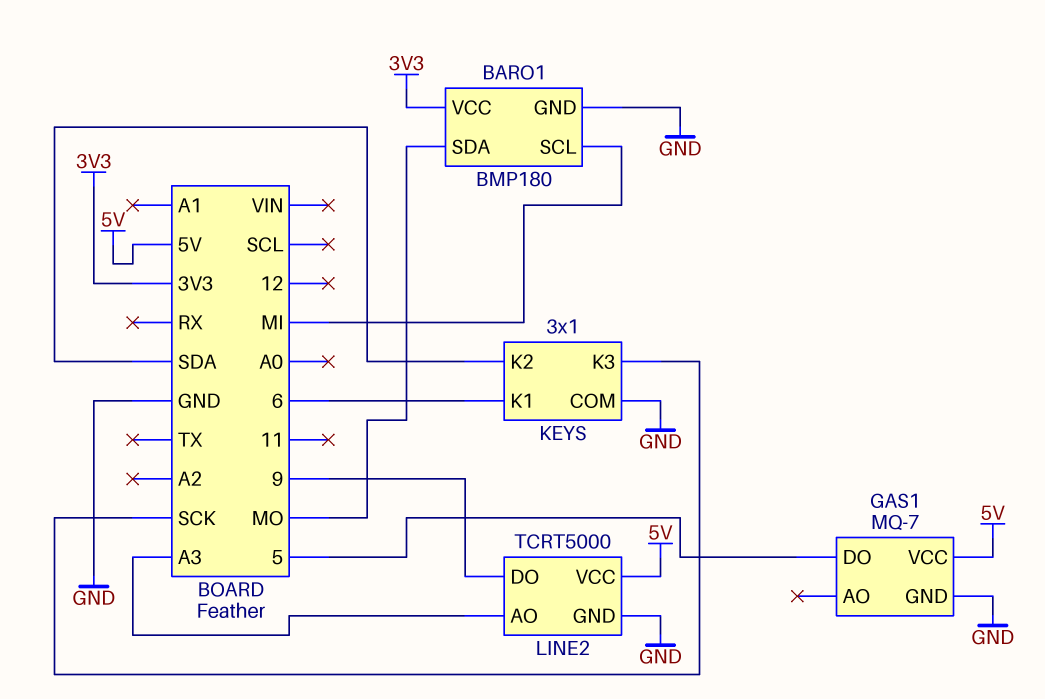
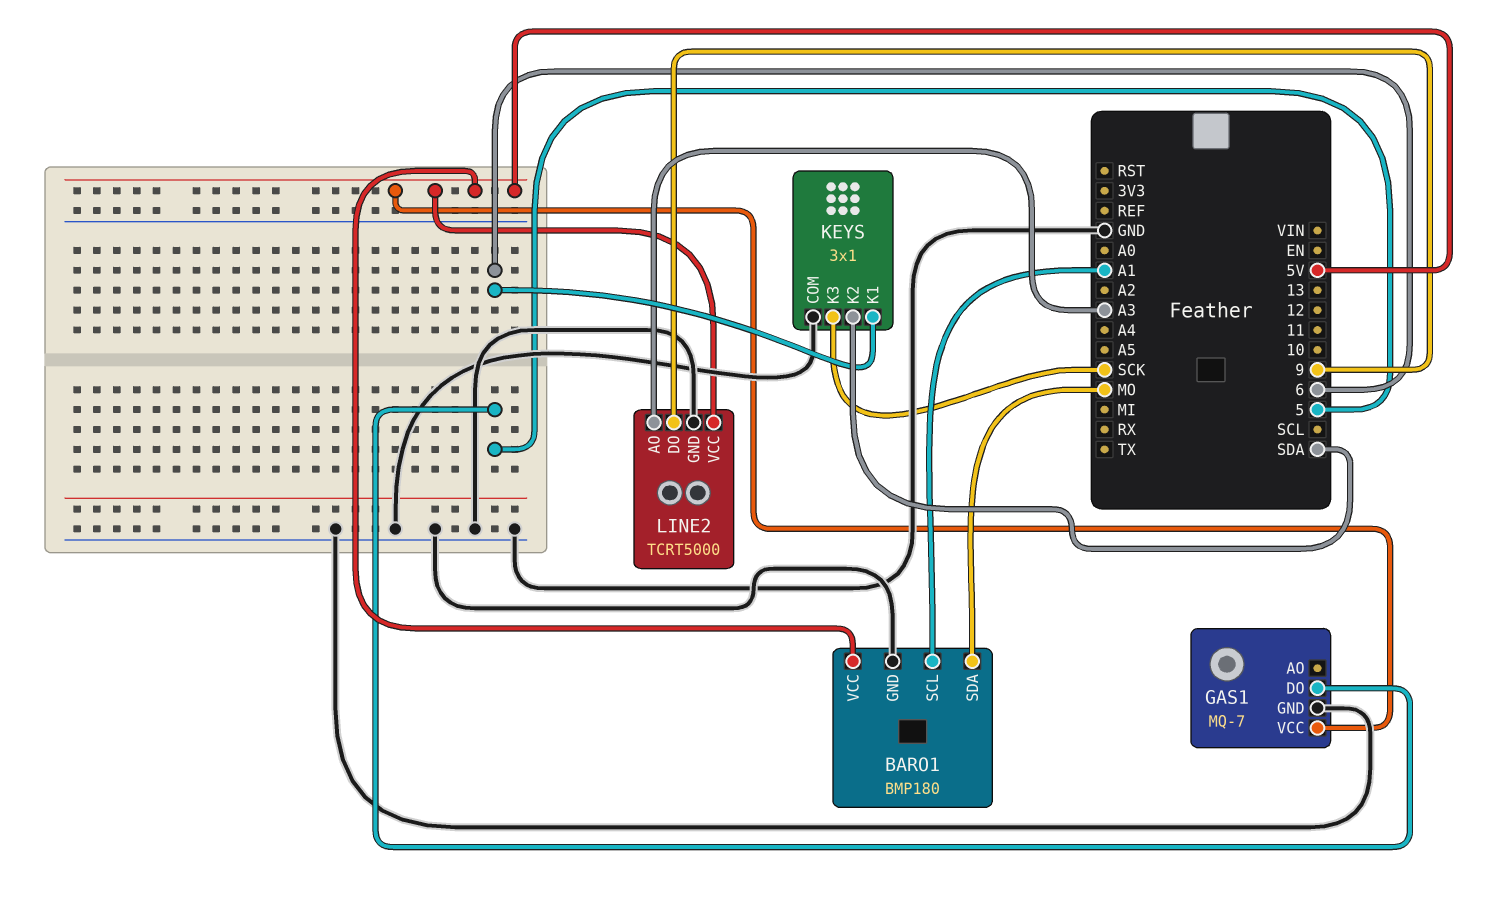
BARO1 pin SCL: MI -> A1
BARO1 pin VCC: 3V3 -> 5V

